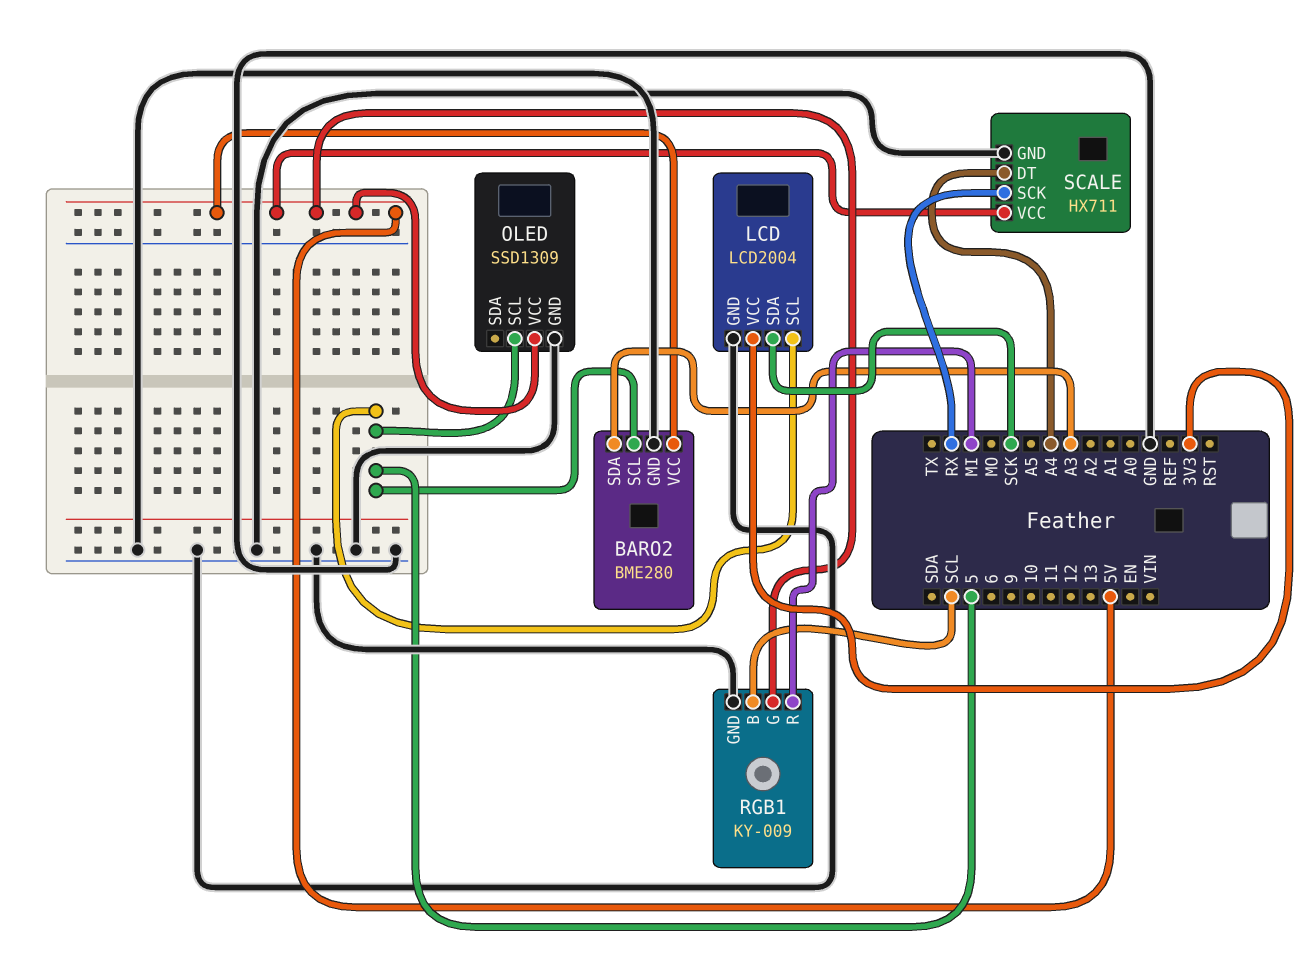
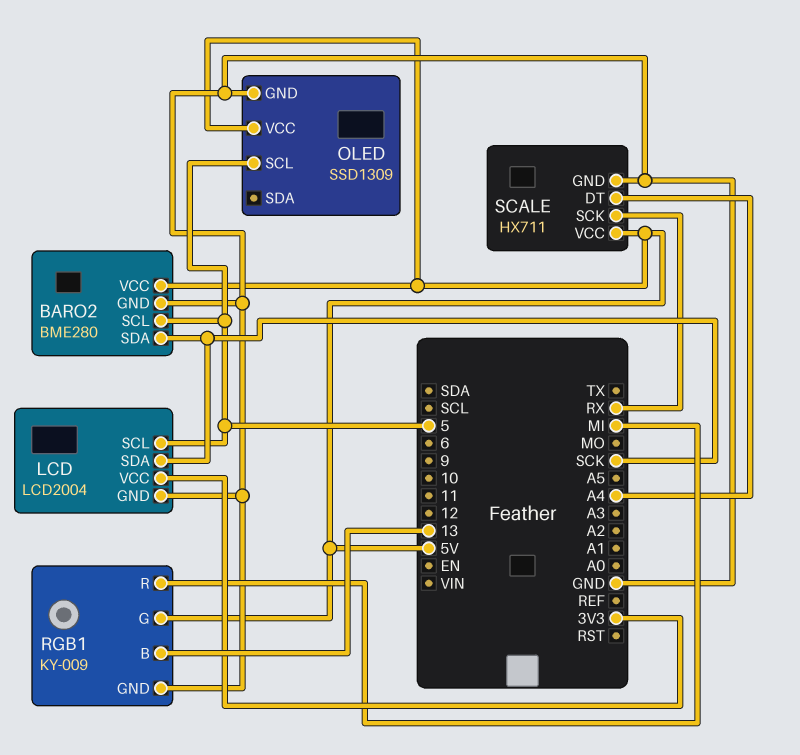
BARO2 pin SDA: A3 -> SCK
RGB1 pin B: SCL -> 13

